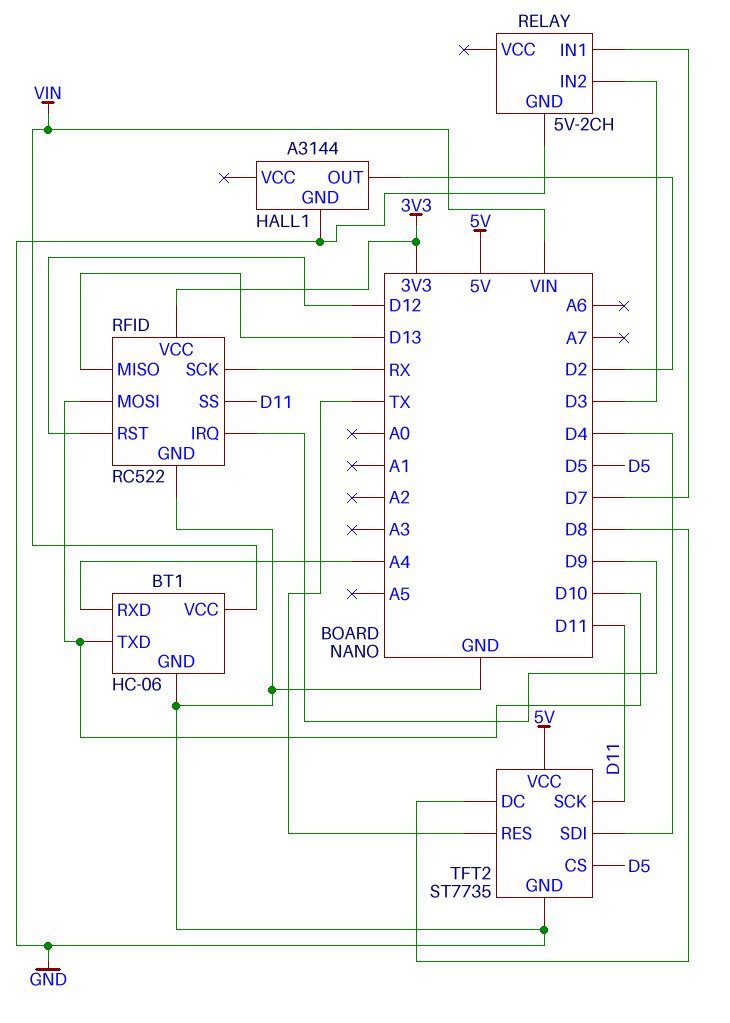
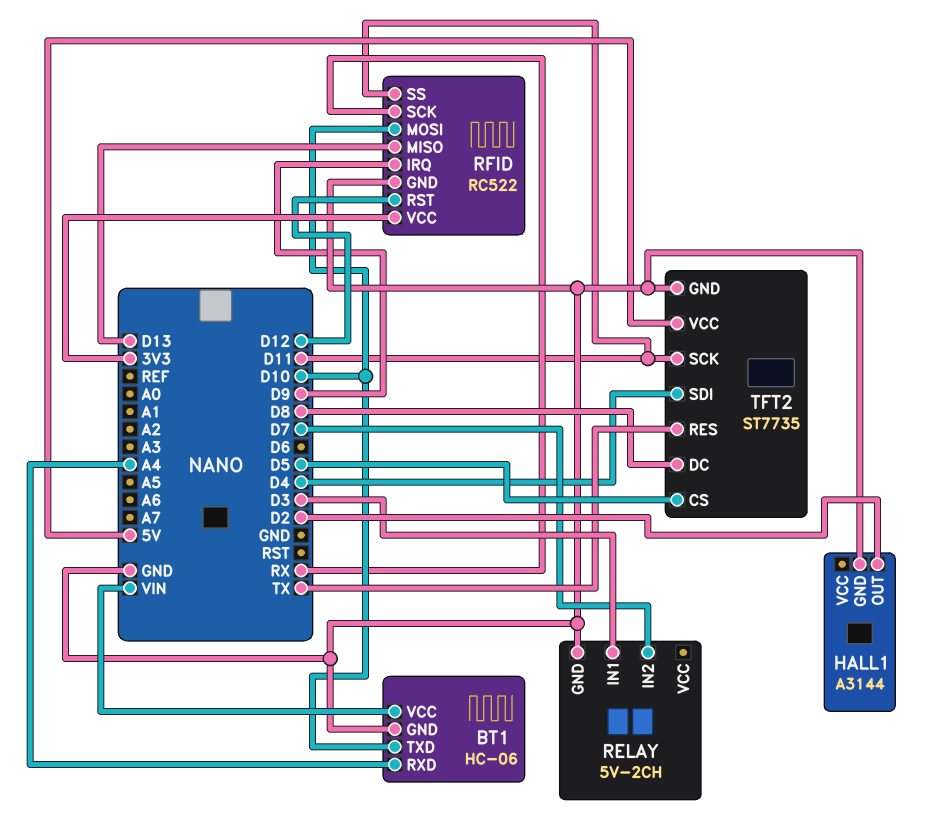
RELAY pin IN1: D7 -> D3
RELAY pin IN2: D3 -> D7

